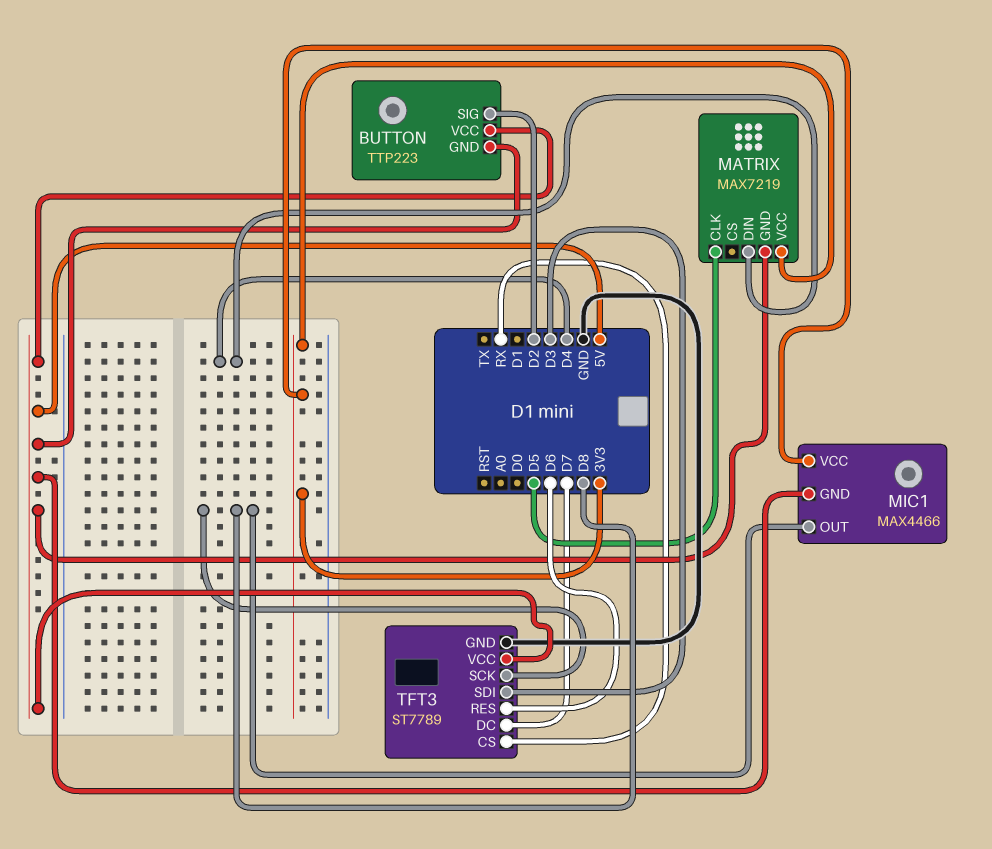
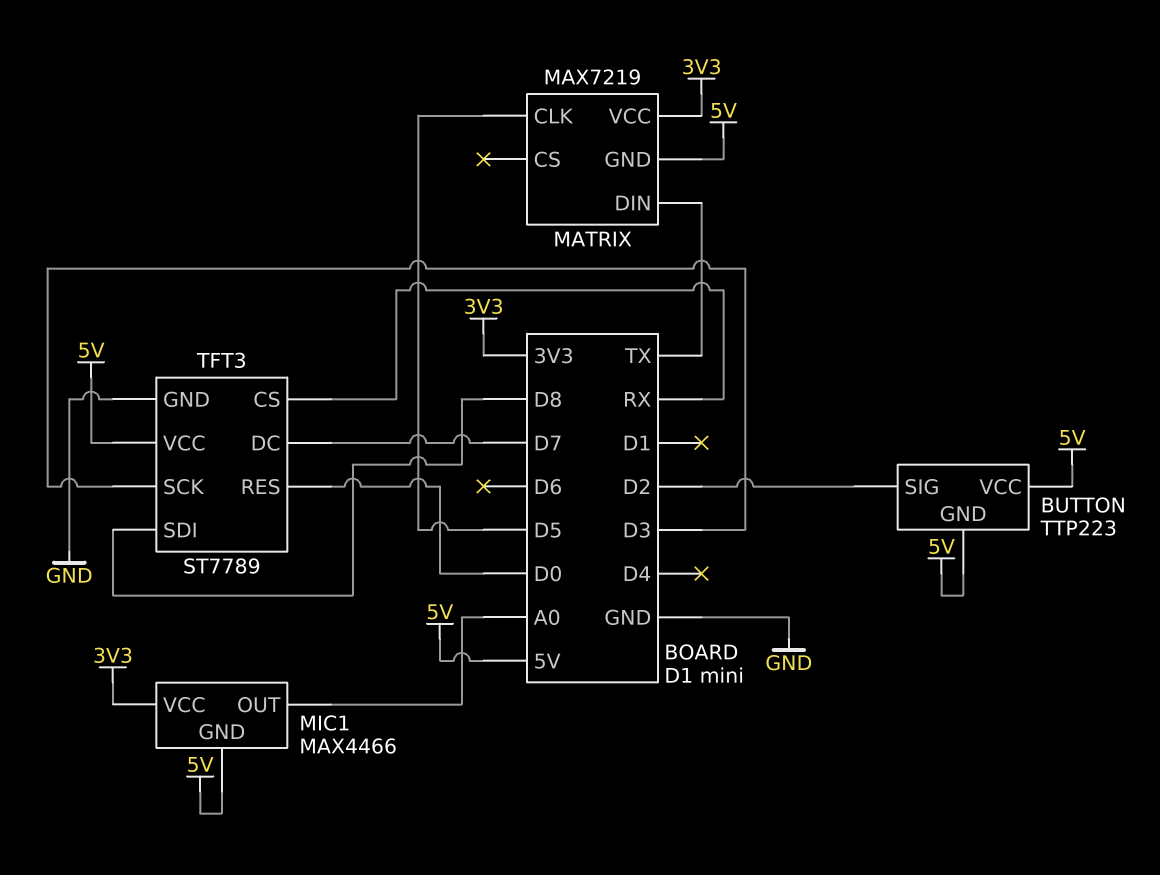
MATRIX pin DIN: D4 -> TX
MIC1 pin OUT: D8 -> A0
TFT3 pin RES: D6 -> D0
TFT3 pin SCK: D8 -> D3
TFT3 pin SDI: D3 -> D8

